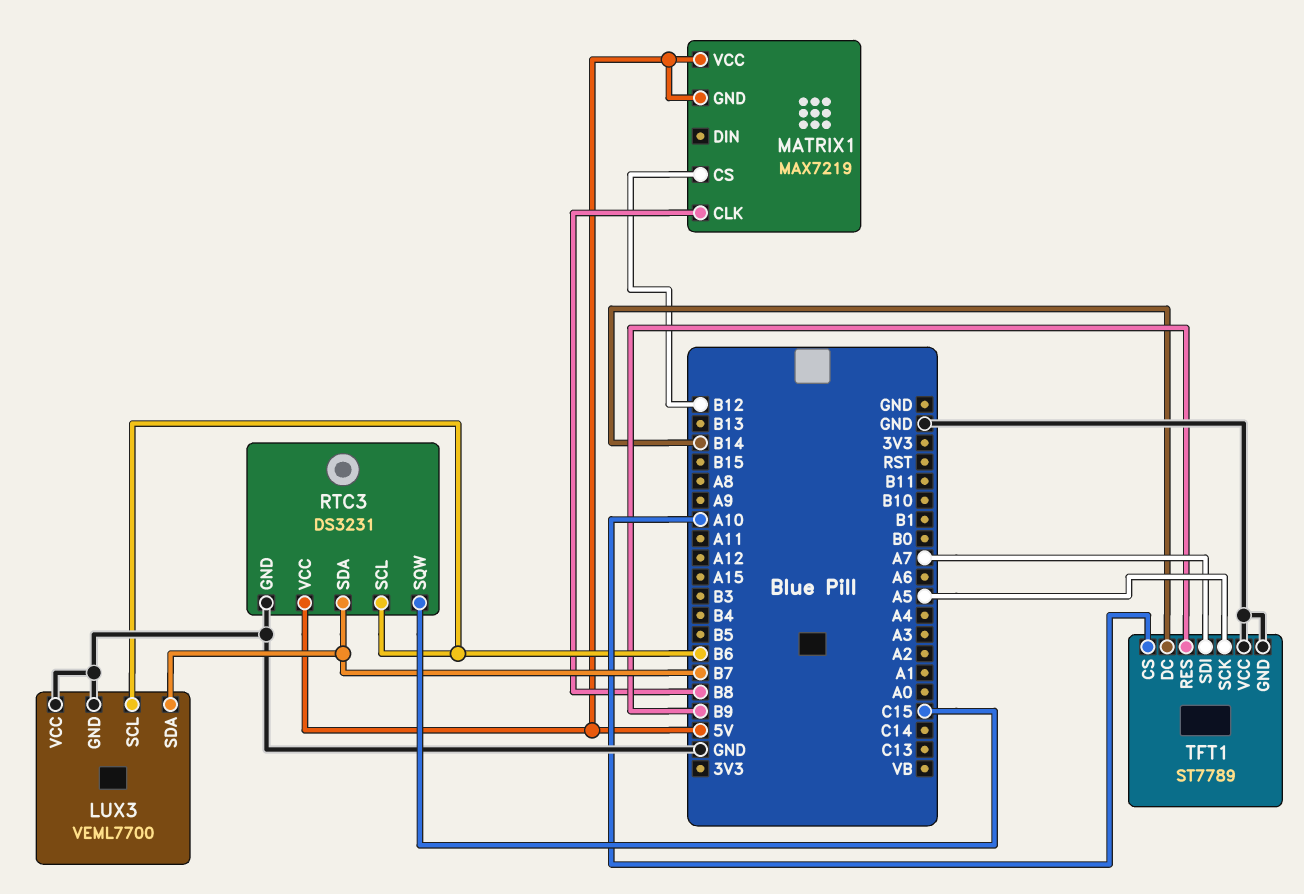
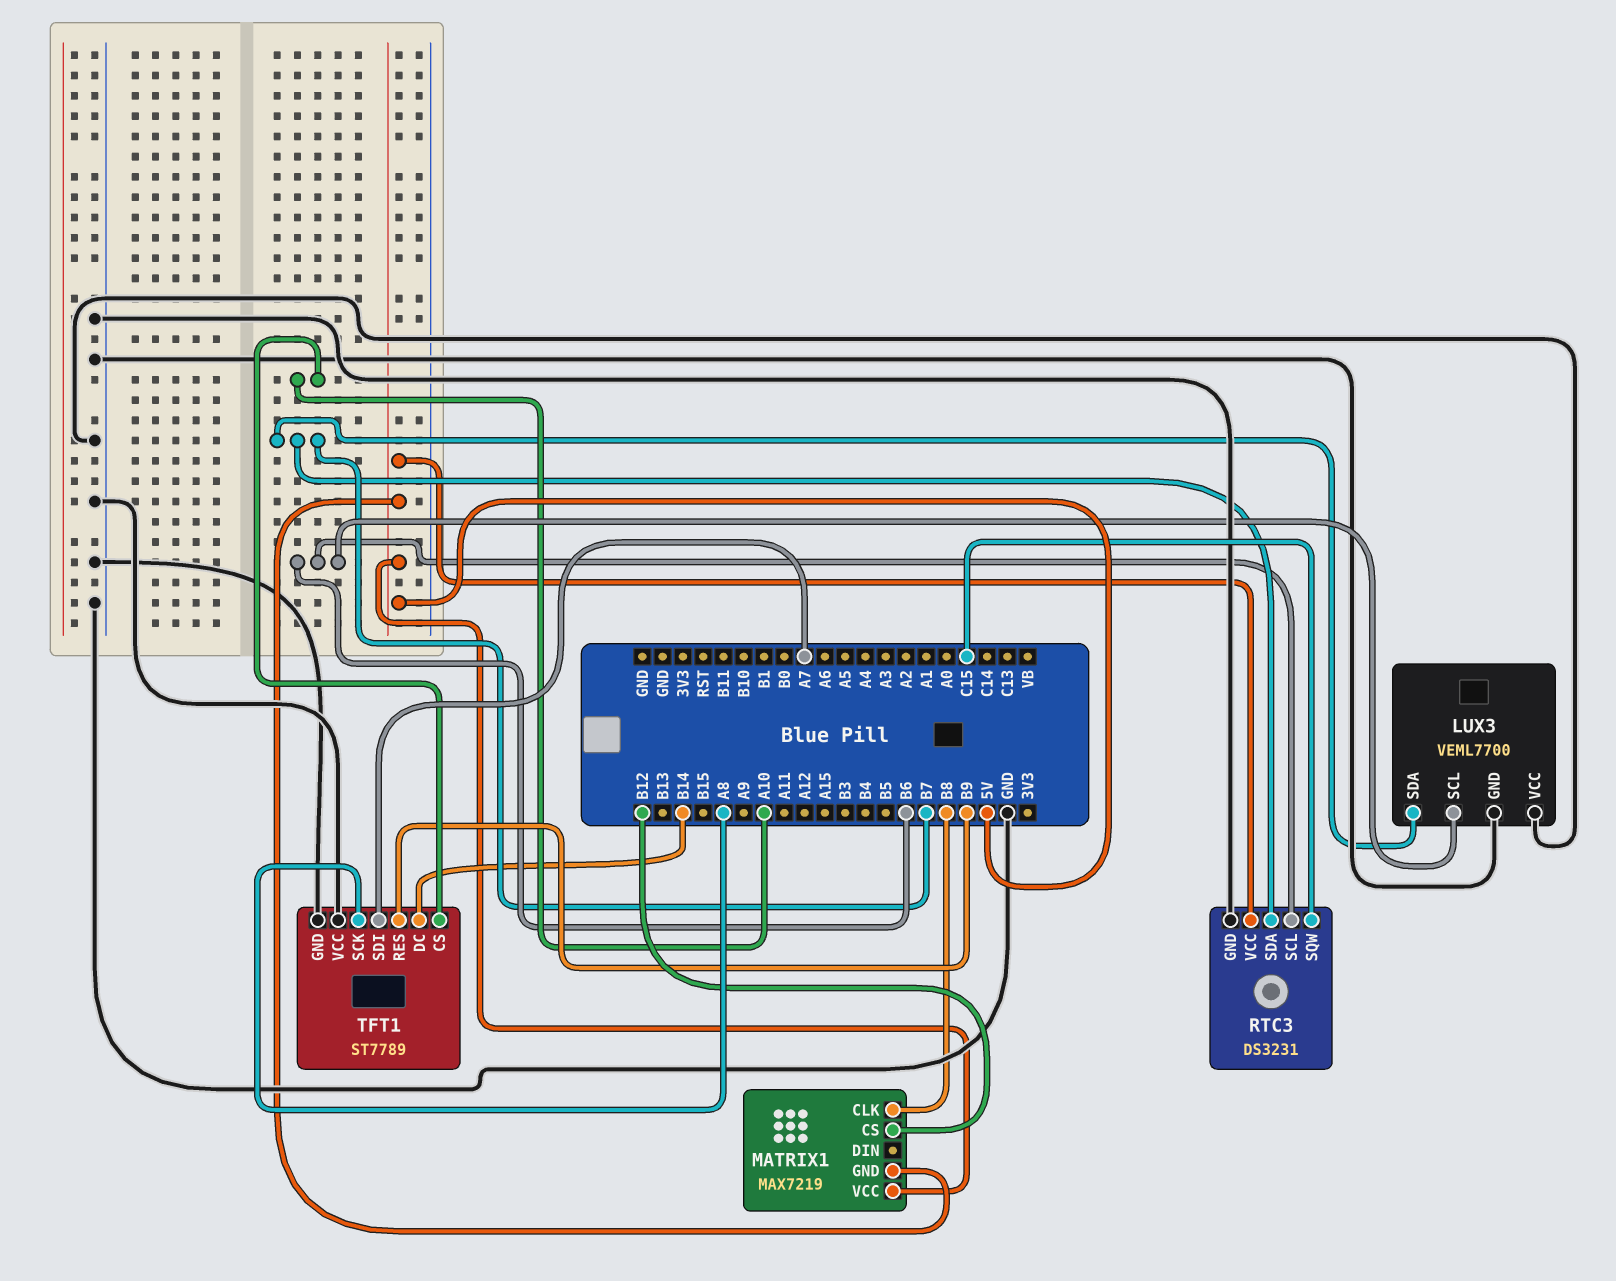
TFT1 pin SCK: A5 -> A8

